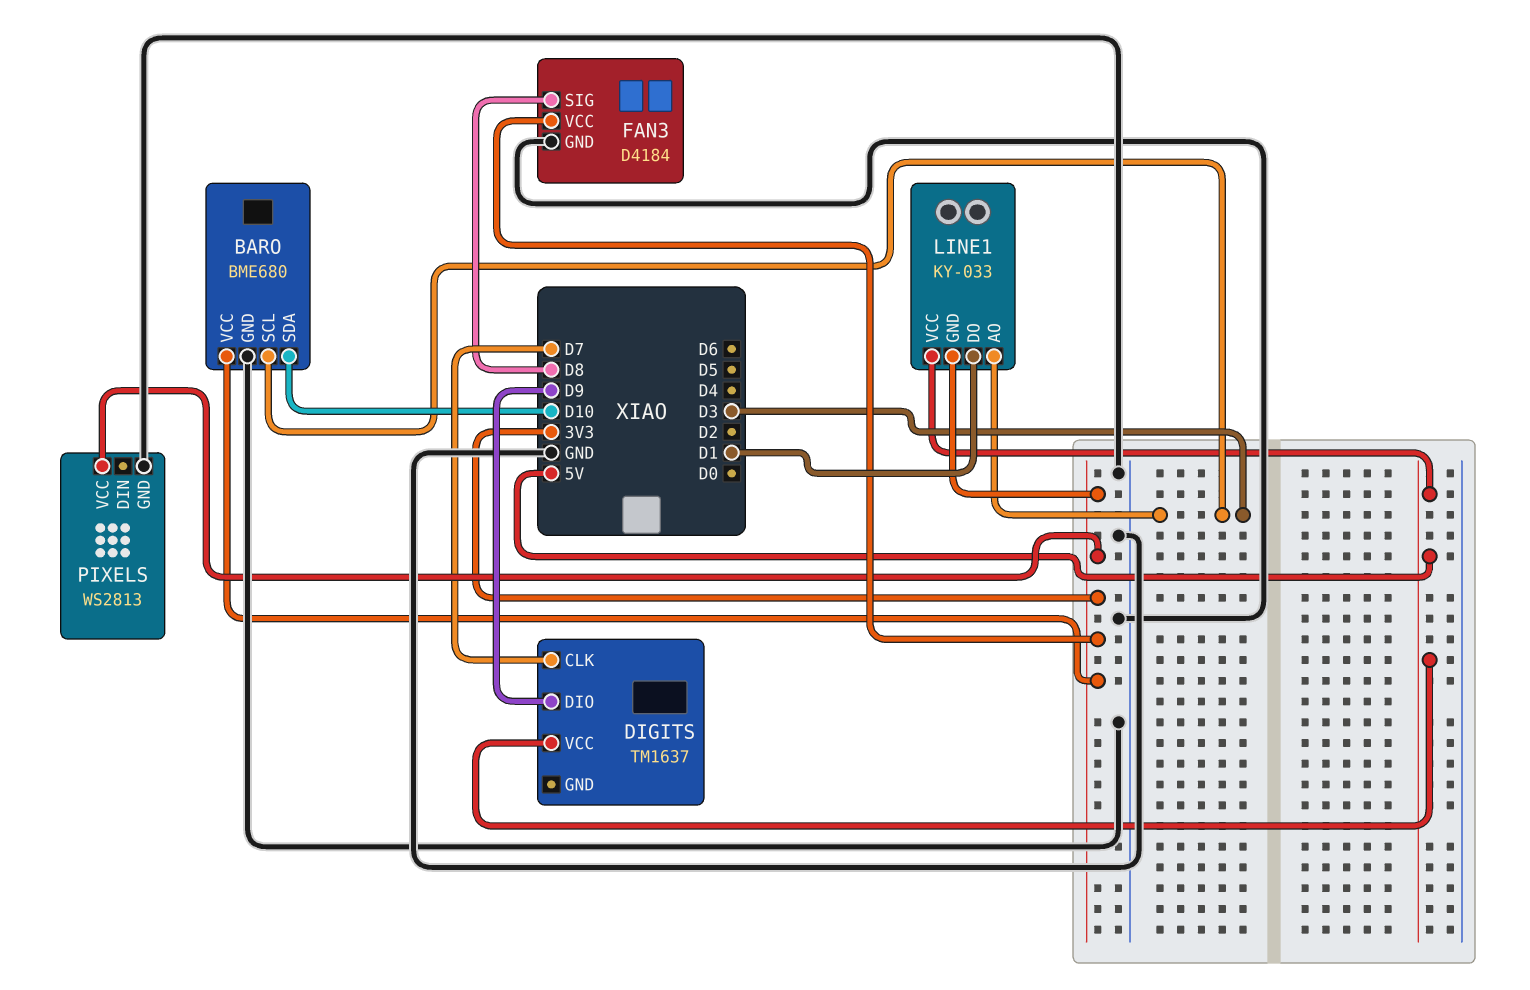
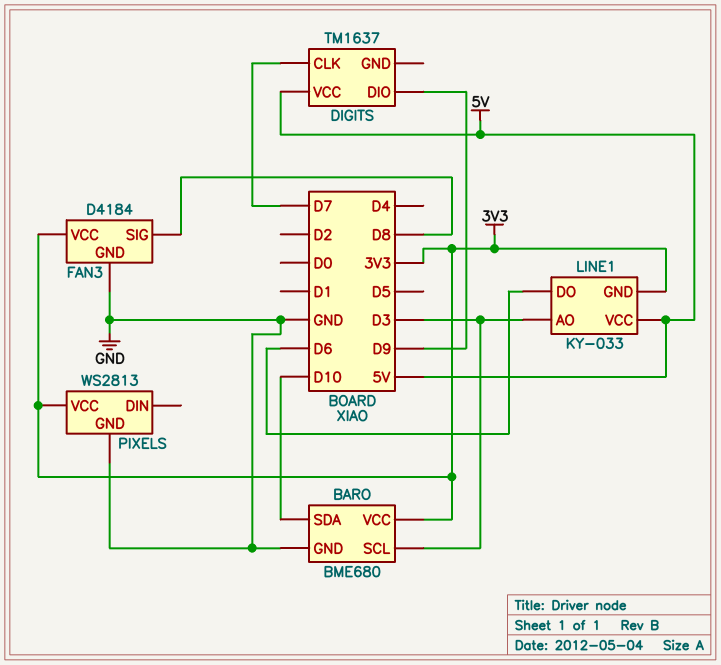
LINE1 pin DO: D1 -> D6

